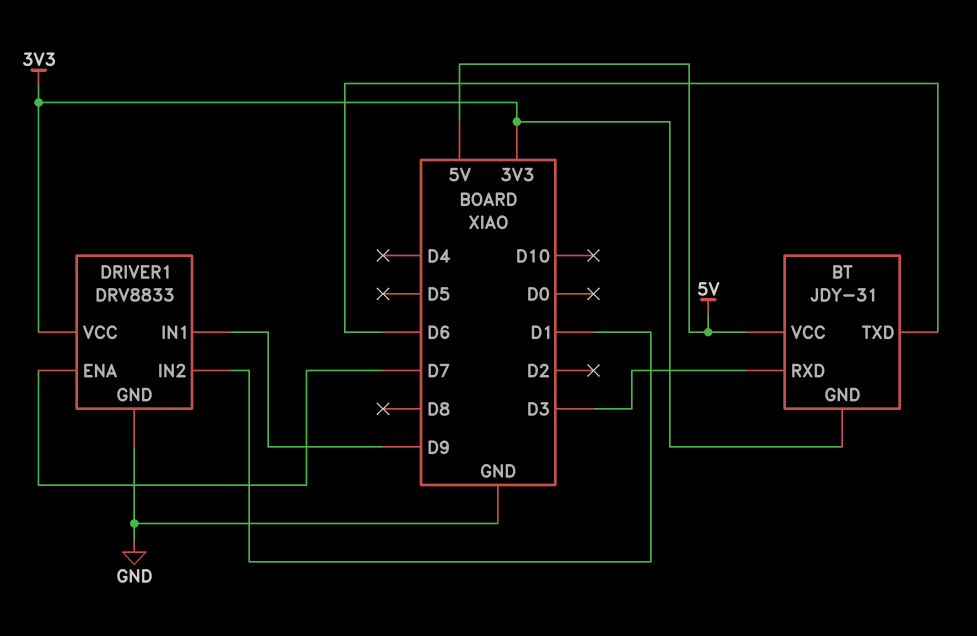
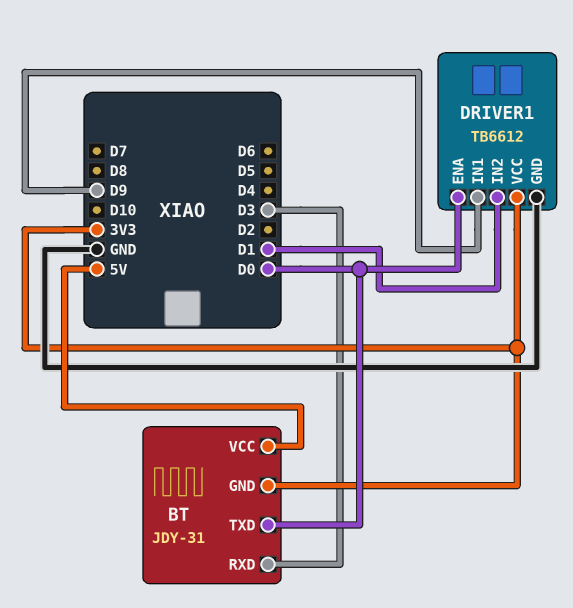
BT pin TXD: D6 -> D0
DRIVER1: DRV8833 -> TB6612
DRIVER1 pin ENA: D7 -> D0

